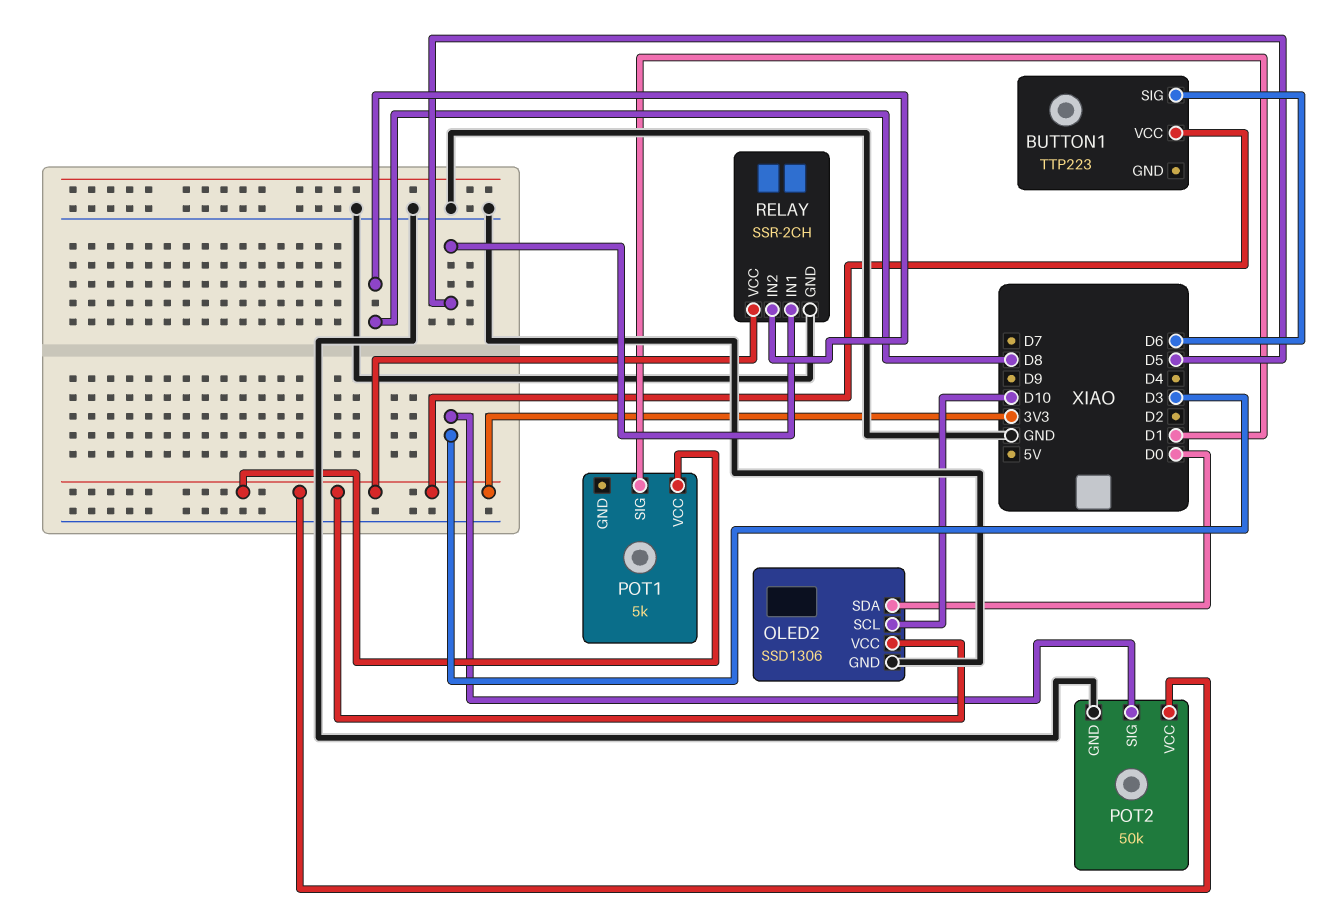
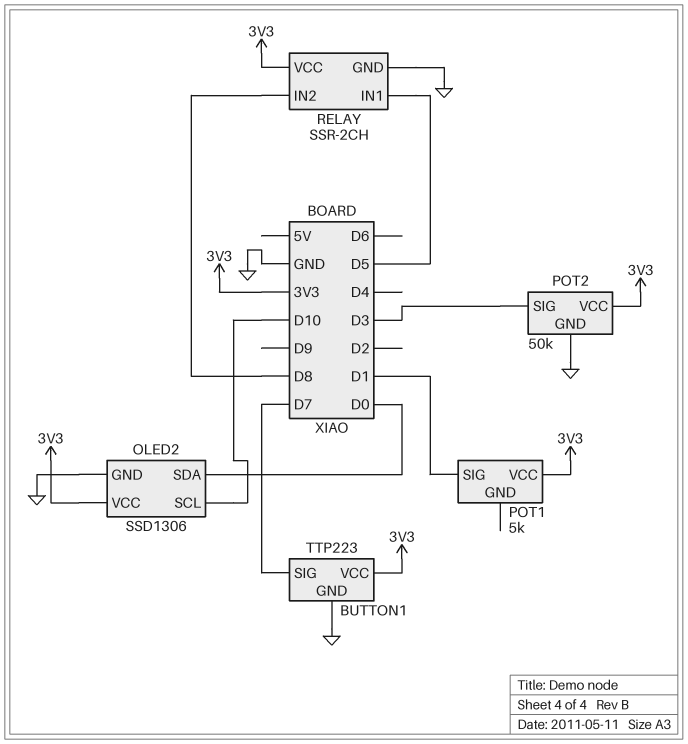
BUTTON1 pin GND: none -> GND
BUTTON1 pin SIG: D6 -> D7

